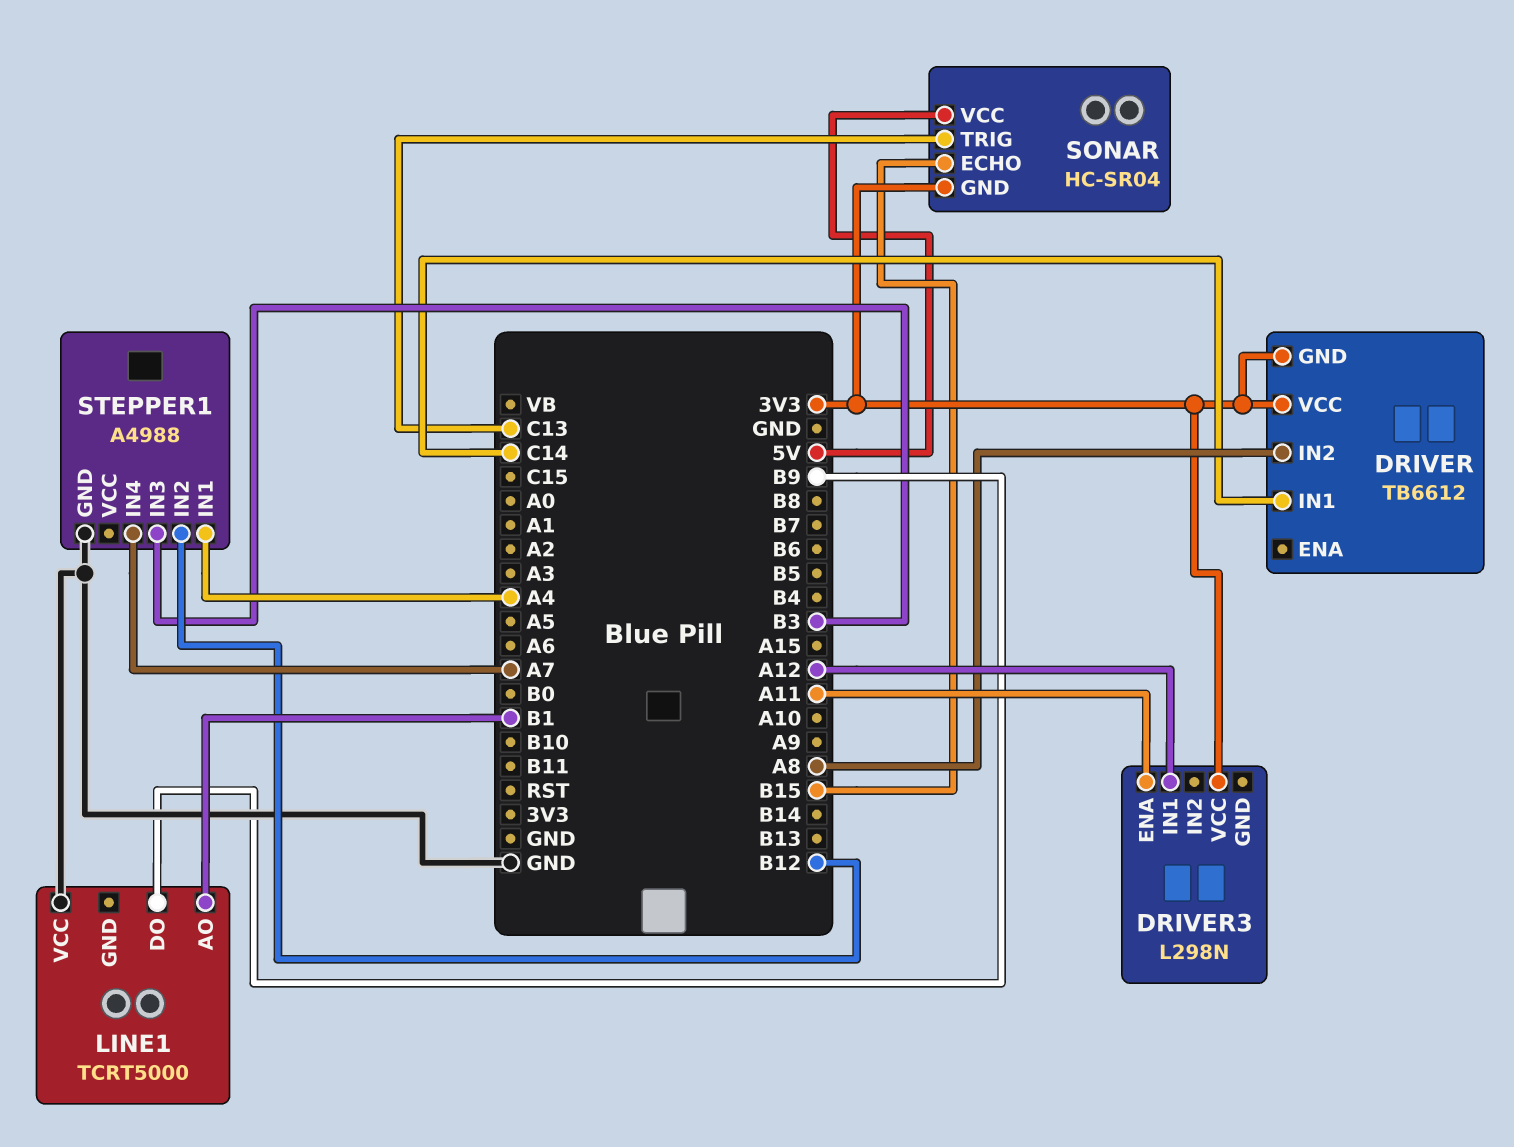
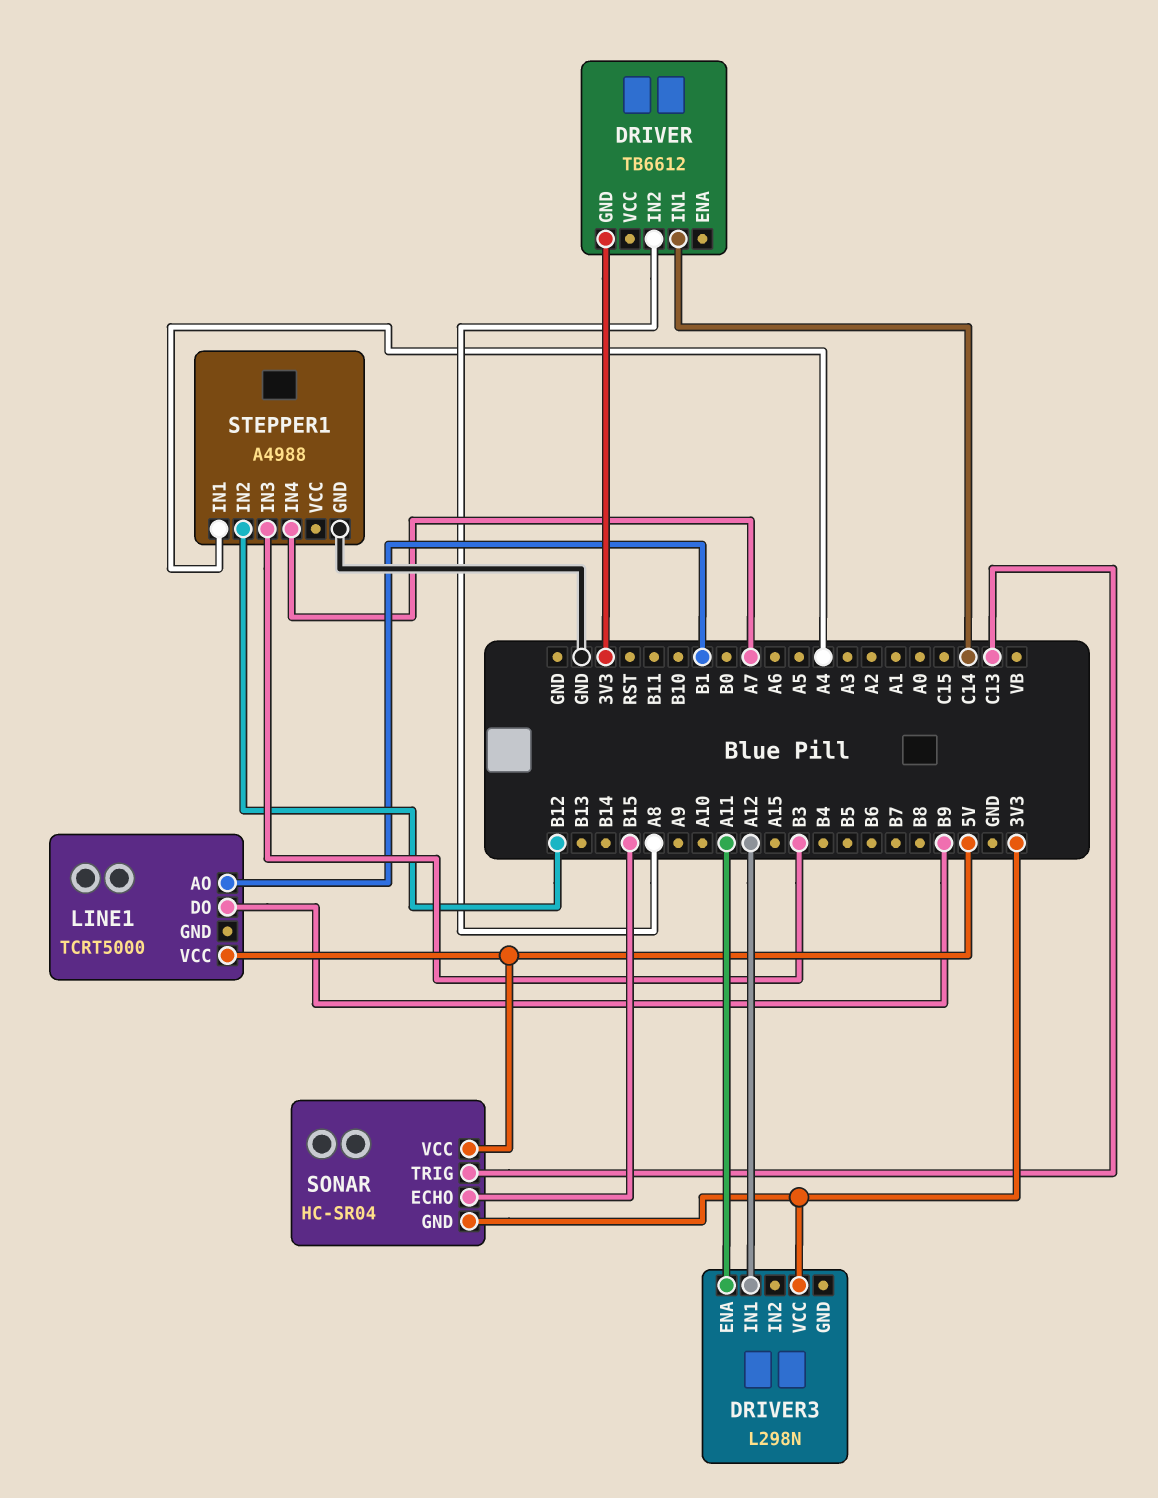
DRIVER pin VCC: 3V3 -> none
LINE1 pin VCC: GND -> 5V

